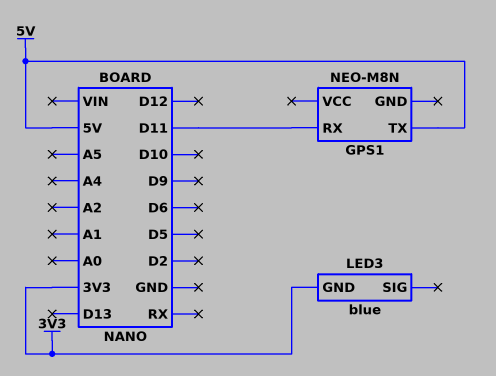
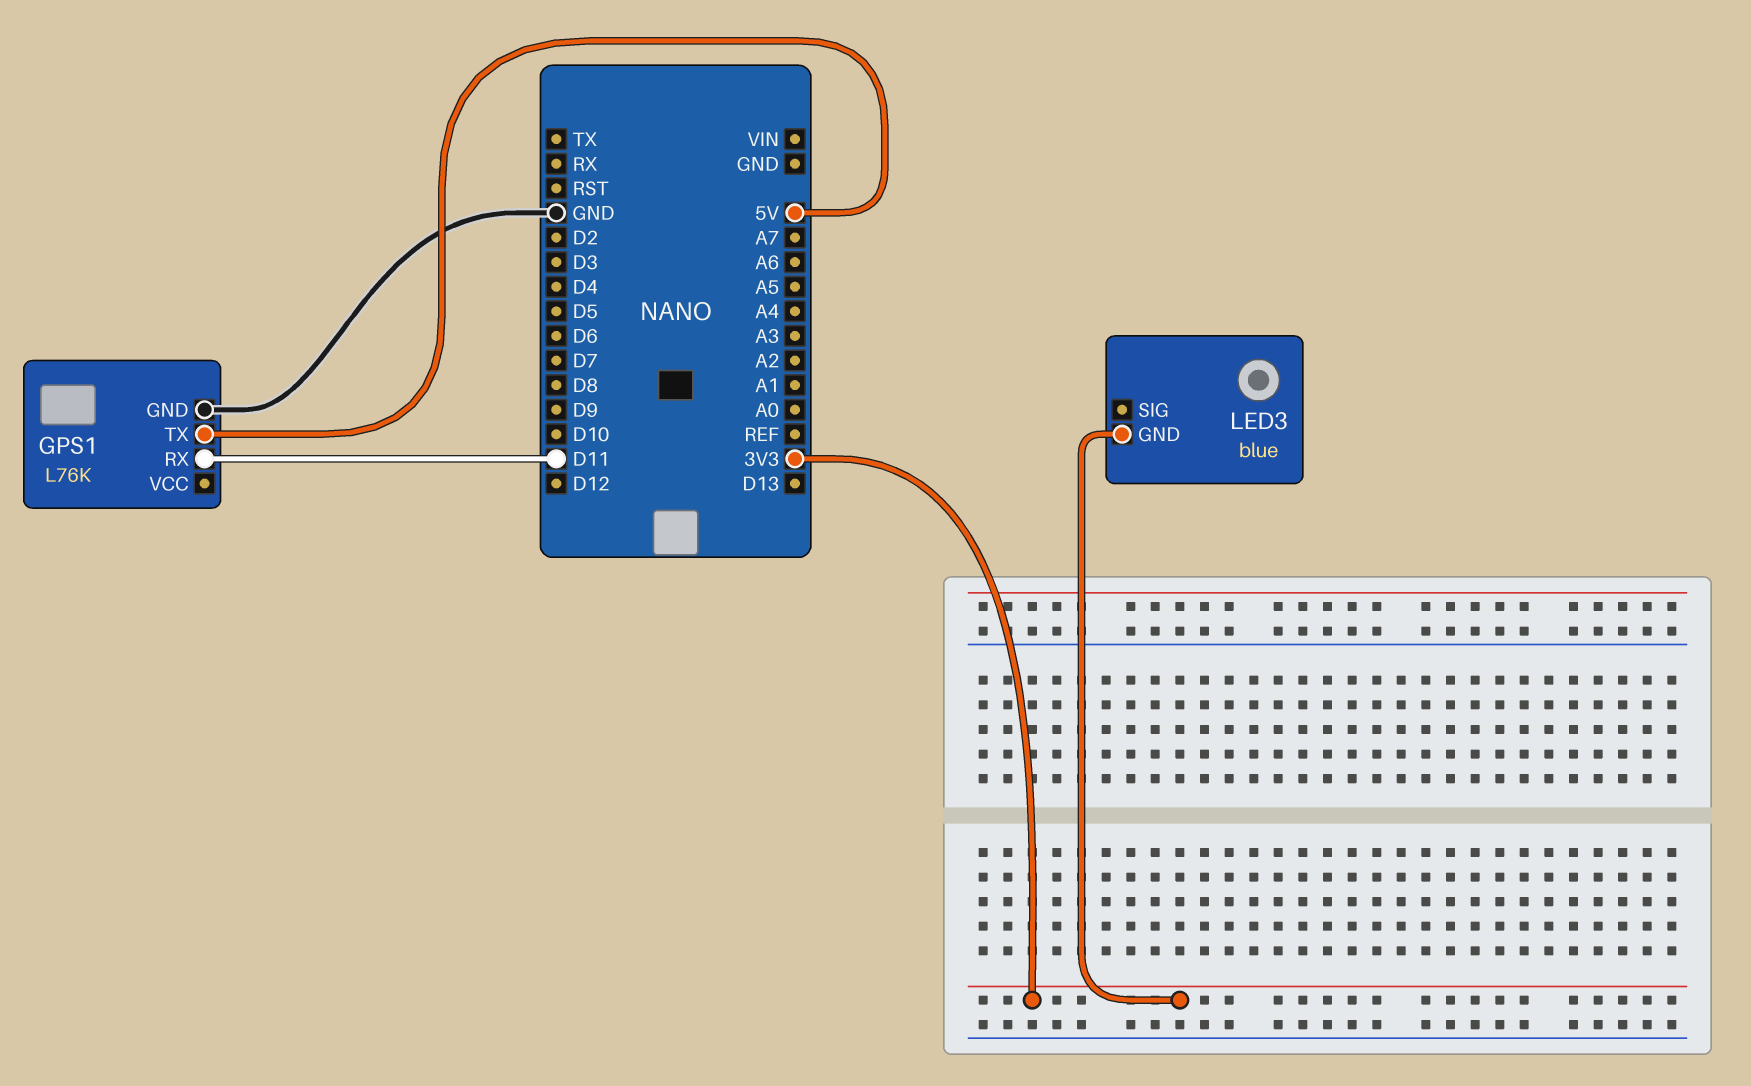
GPS1: NEO-M8N -> L76K
GPS1 pin GND: none -> GND

